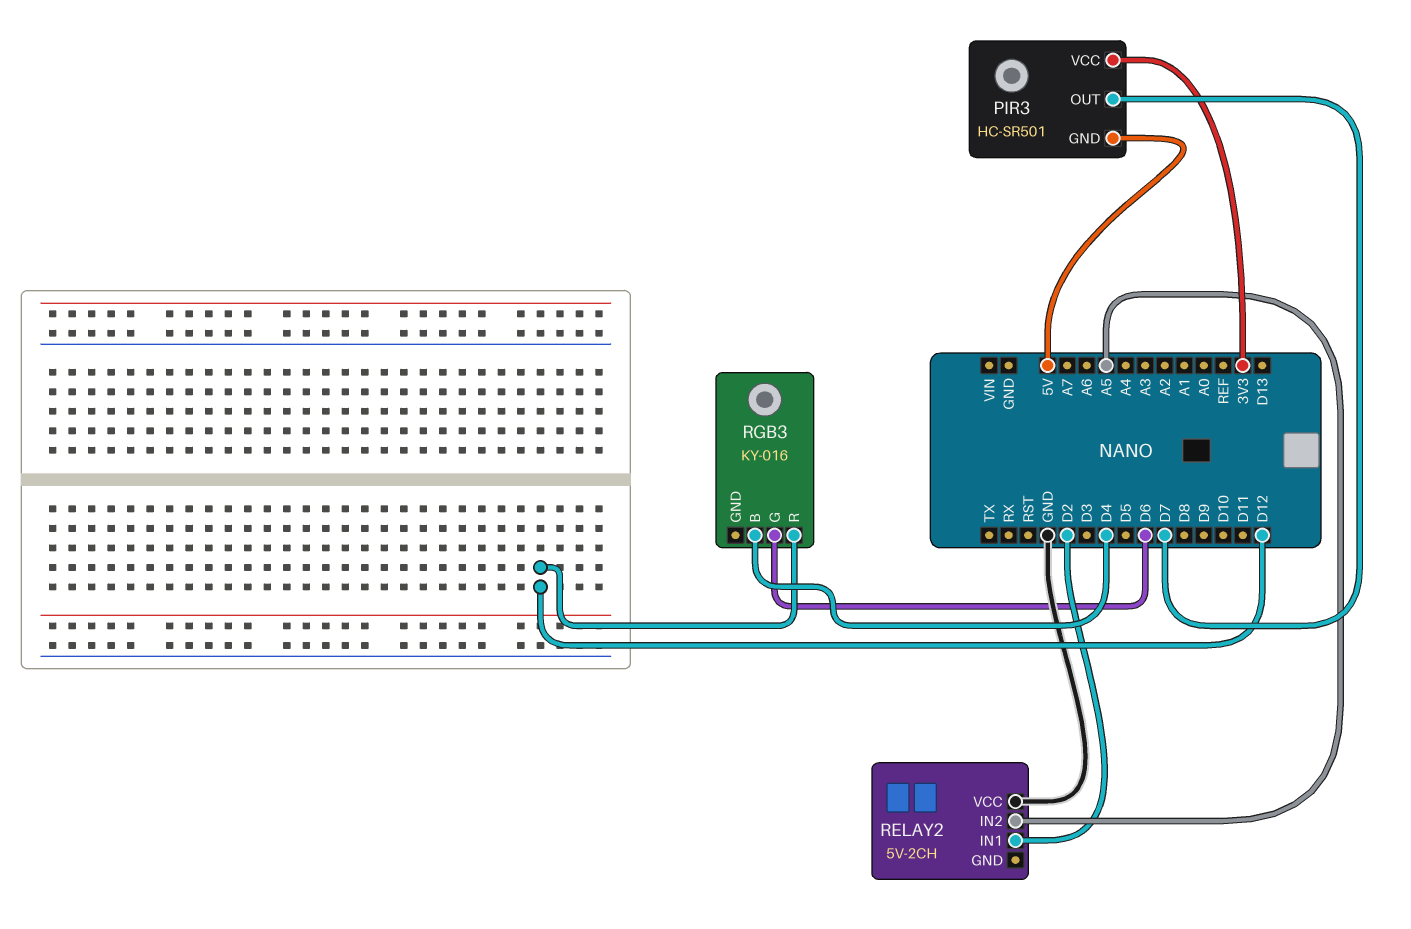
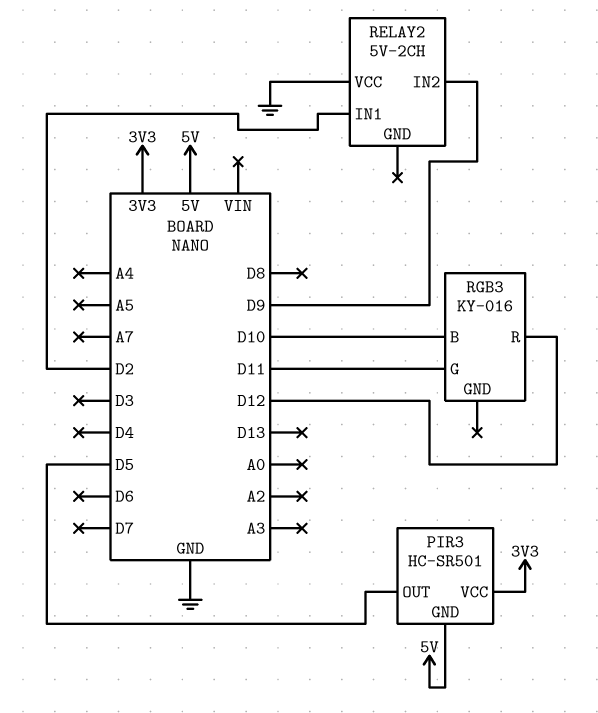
PIR3 pin OUT: D7 -> D5
RELAY2 pin IN2: A5 -> D9
RGB3 pin B: D4 -> D10
RGB3 pin G: D6 -> D11

